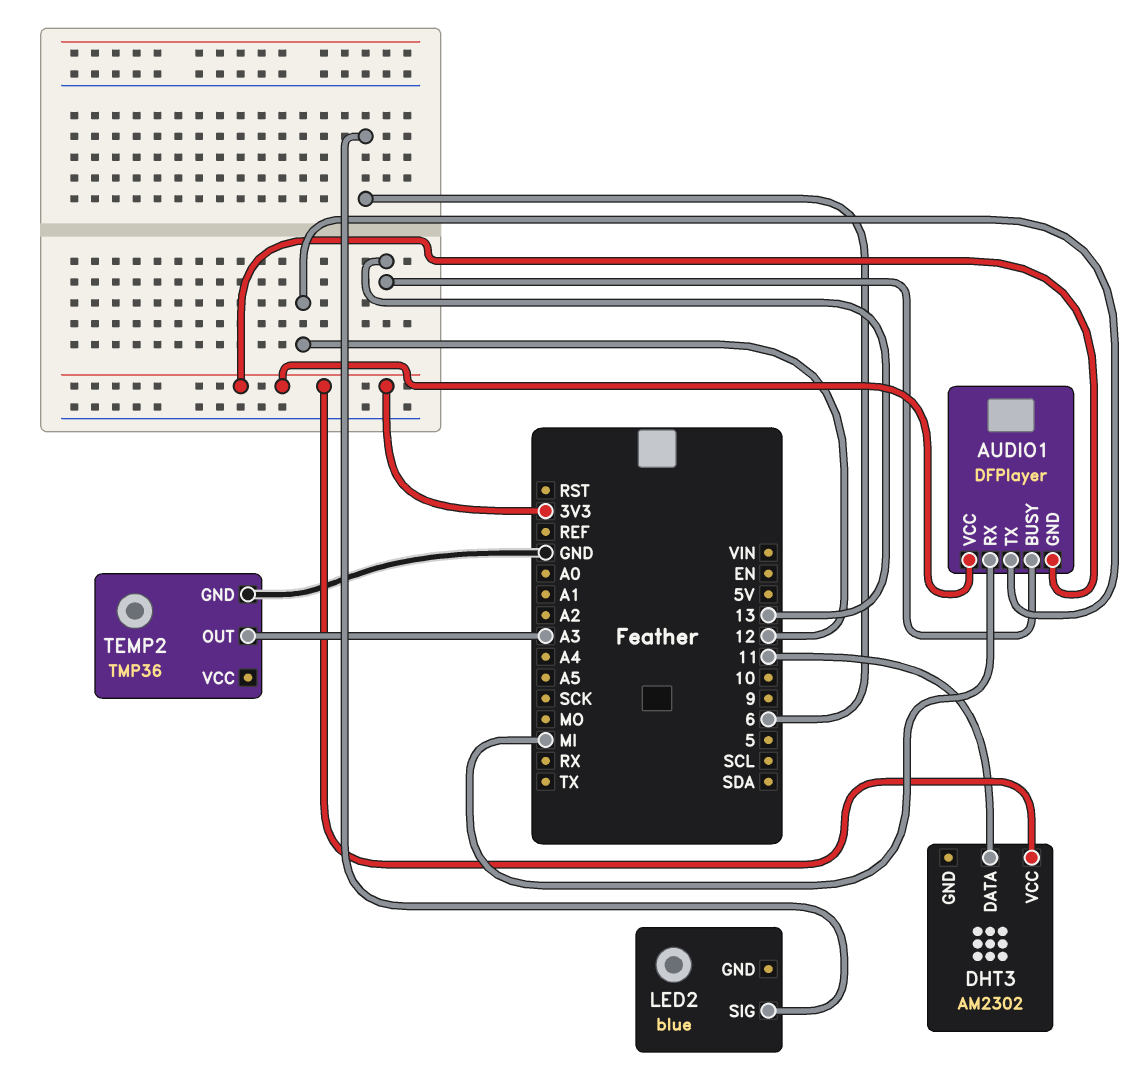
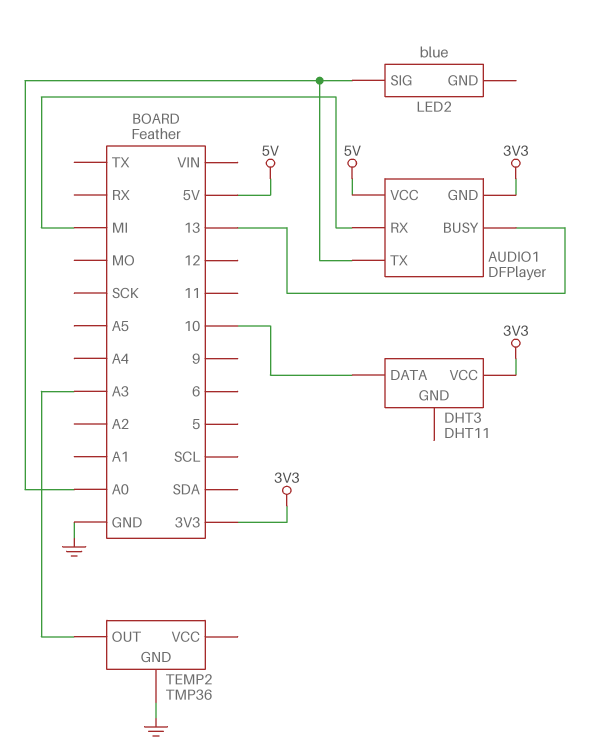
AUDIO1 pin TX: 12 -> A0
AUDIO1 pin VCC: 3V3 -> 5V
DHT3: AM2302 -> DHT11
DHT3 pin DATA: 11 -> 10
LED2 pin SIG: 6 -> A0

